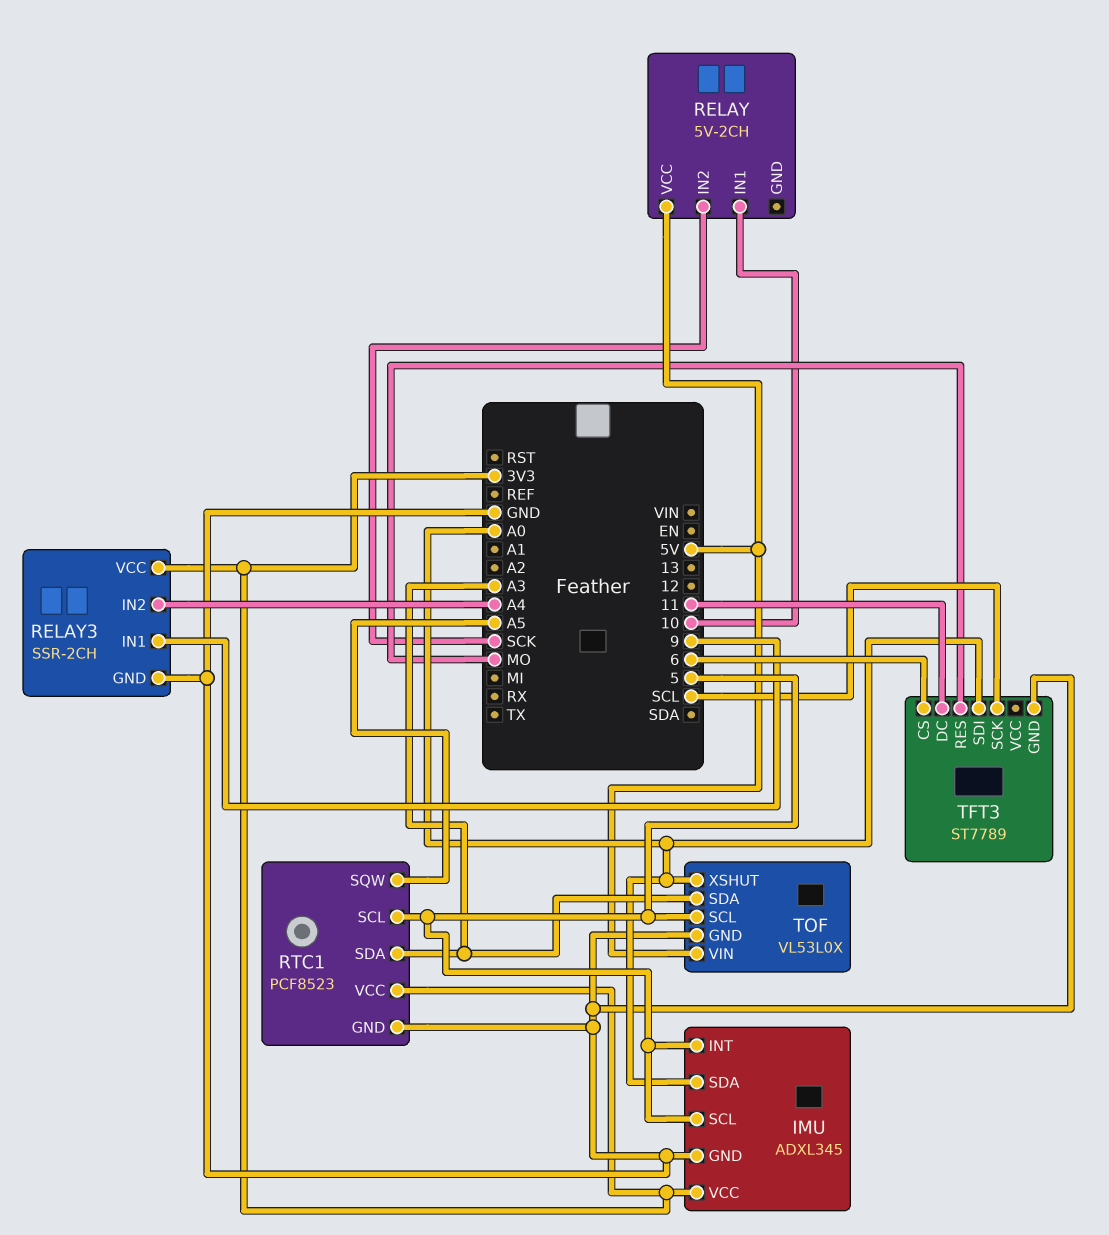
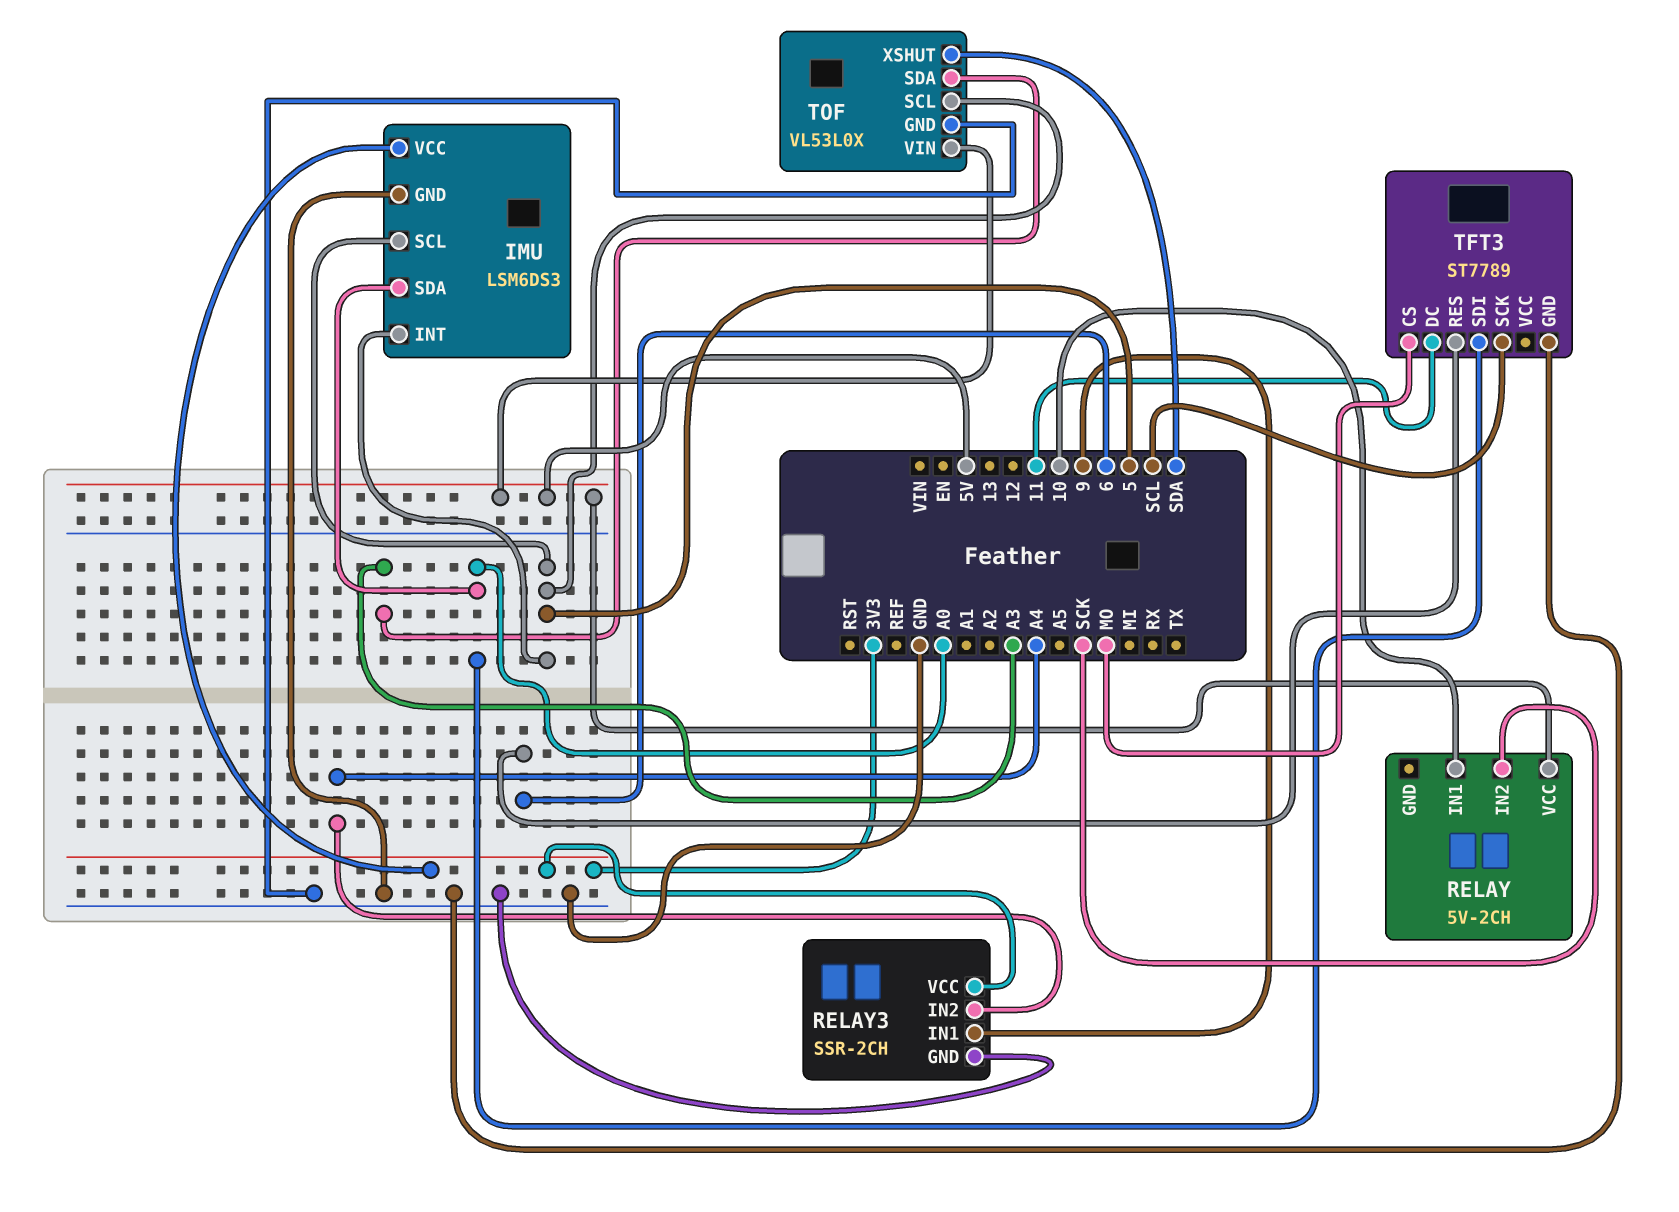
IMU: ADXL345 -> LSM6DS3
RTC1: PCF8523 -> none
RTC1 pin GND: GND -> none
RTC1 pin SCL: 5 -> none
RTC1 pin SDA: A3 -> none
RTC1 pin SQW: A5 -> none
RTC1 pin VCC: 3V3 -> none
TFT3 pin CS: 6 -> MO
TFT3 pin RES: MO -> 6
TOF pin XSHUT: A0 -> SDA

